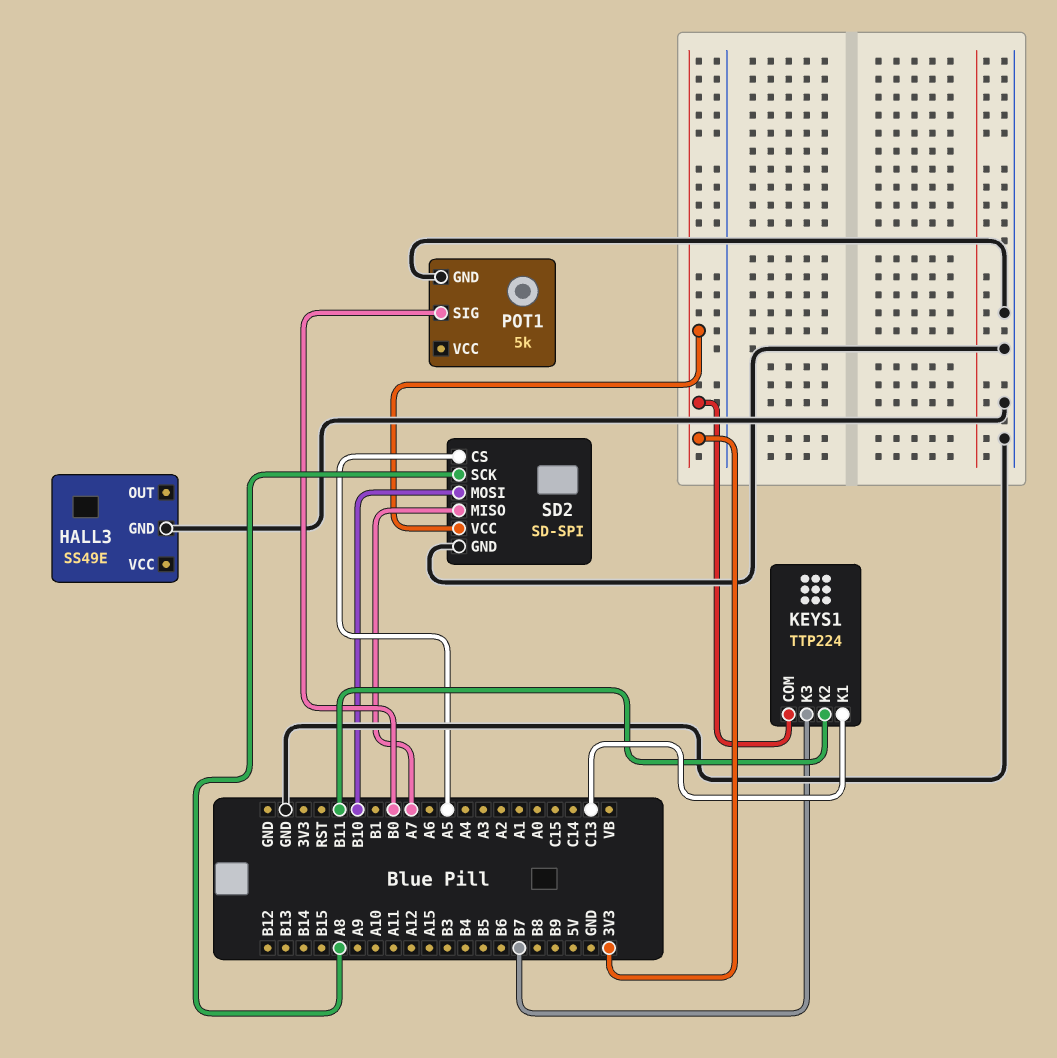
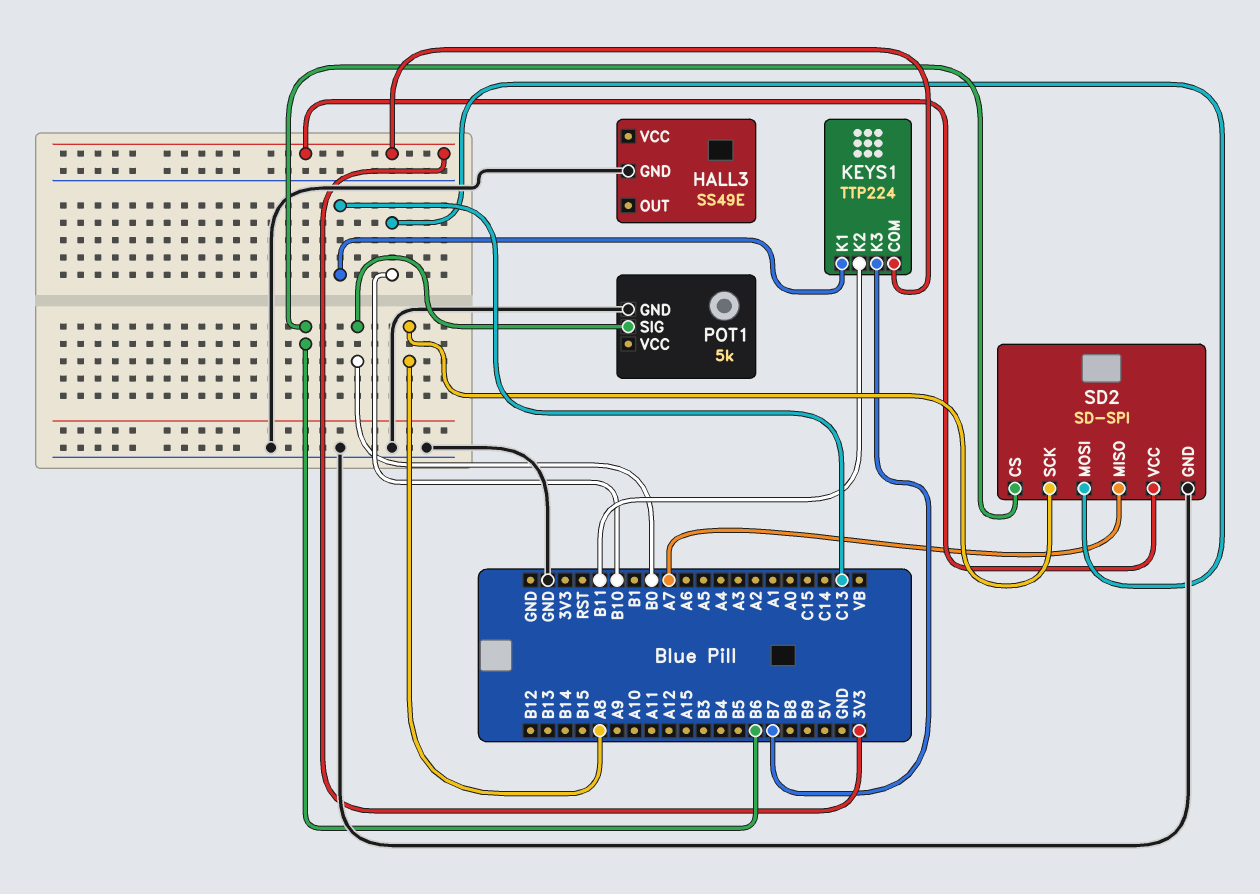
SD2 pin CS: A5 -> B6

